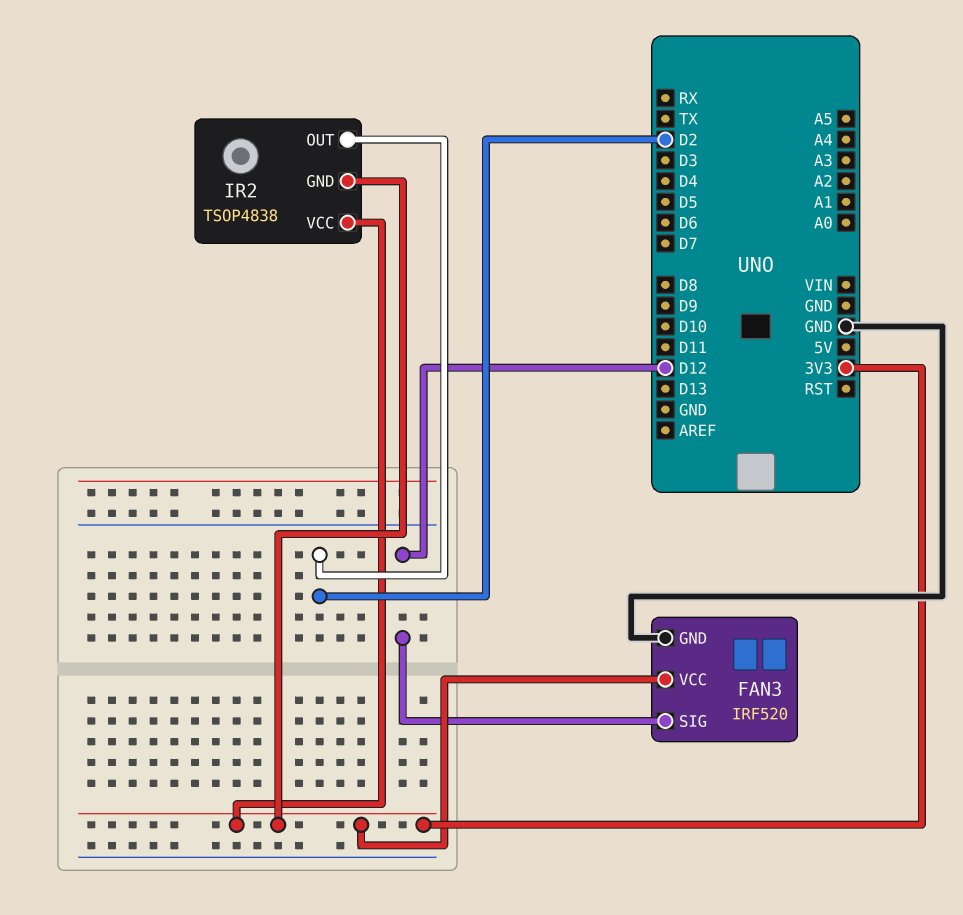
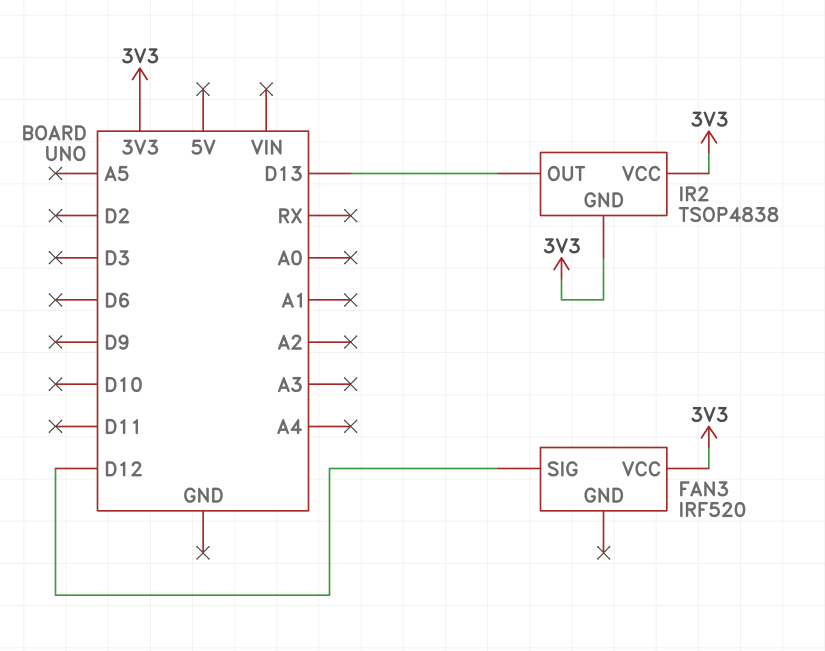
FAN3 pin GND: GND -> none
IR2 pin OUT: D2 -> D13

